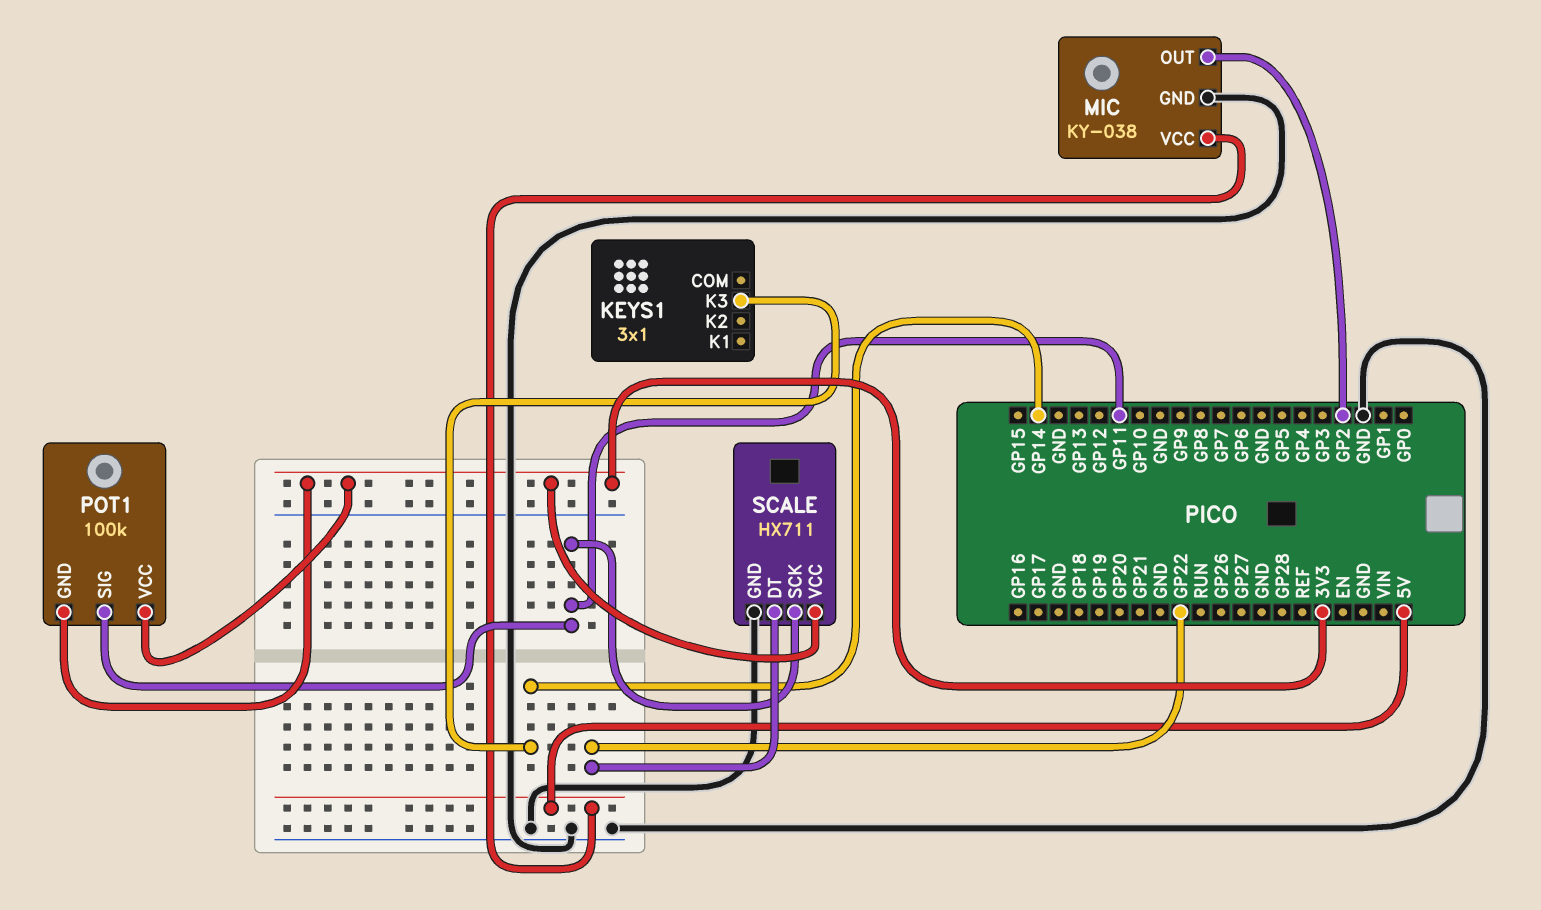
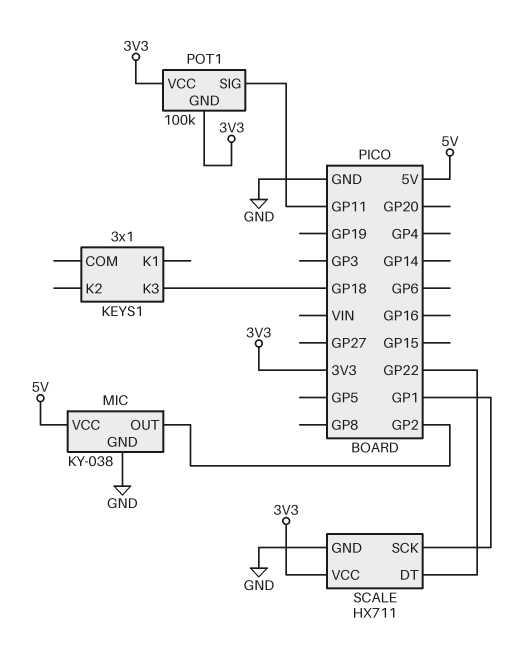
KEYS1 pin K3: GP14 -> GP18
SCALE pin SCK: GP11 -> GP1

